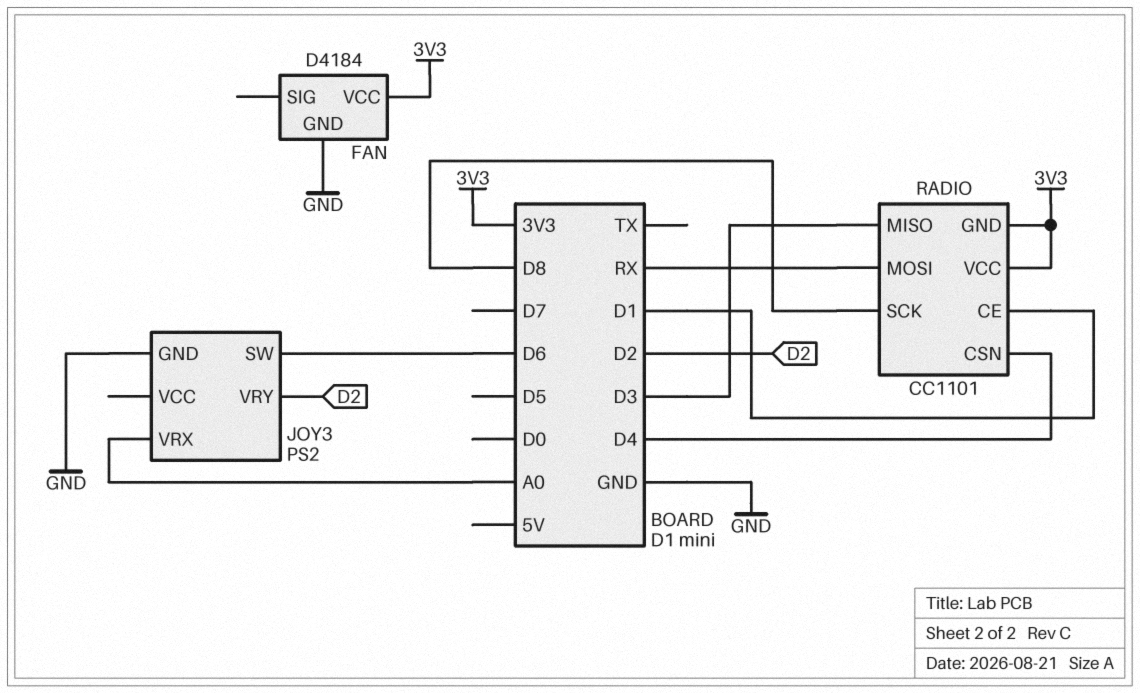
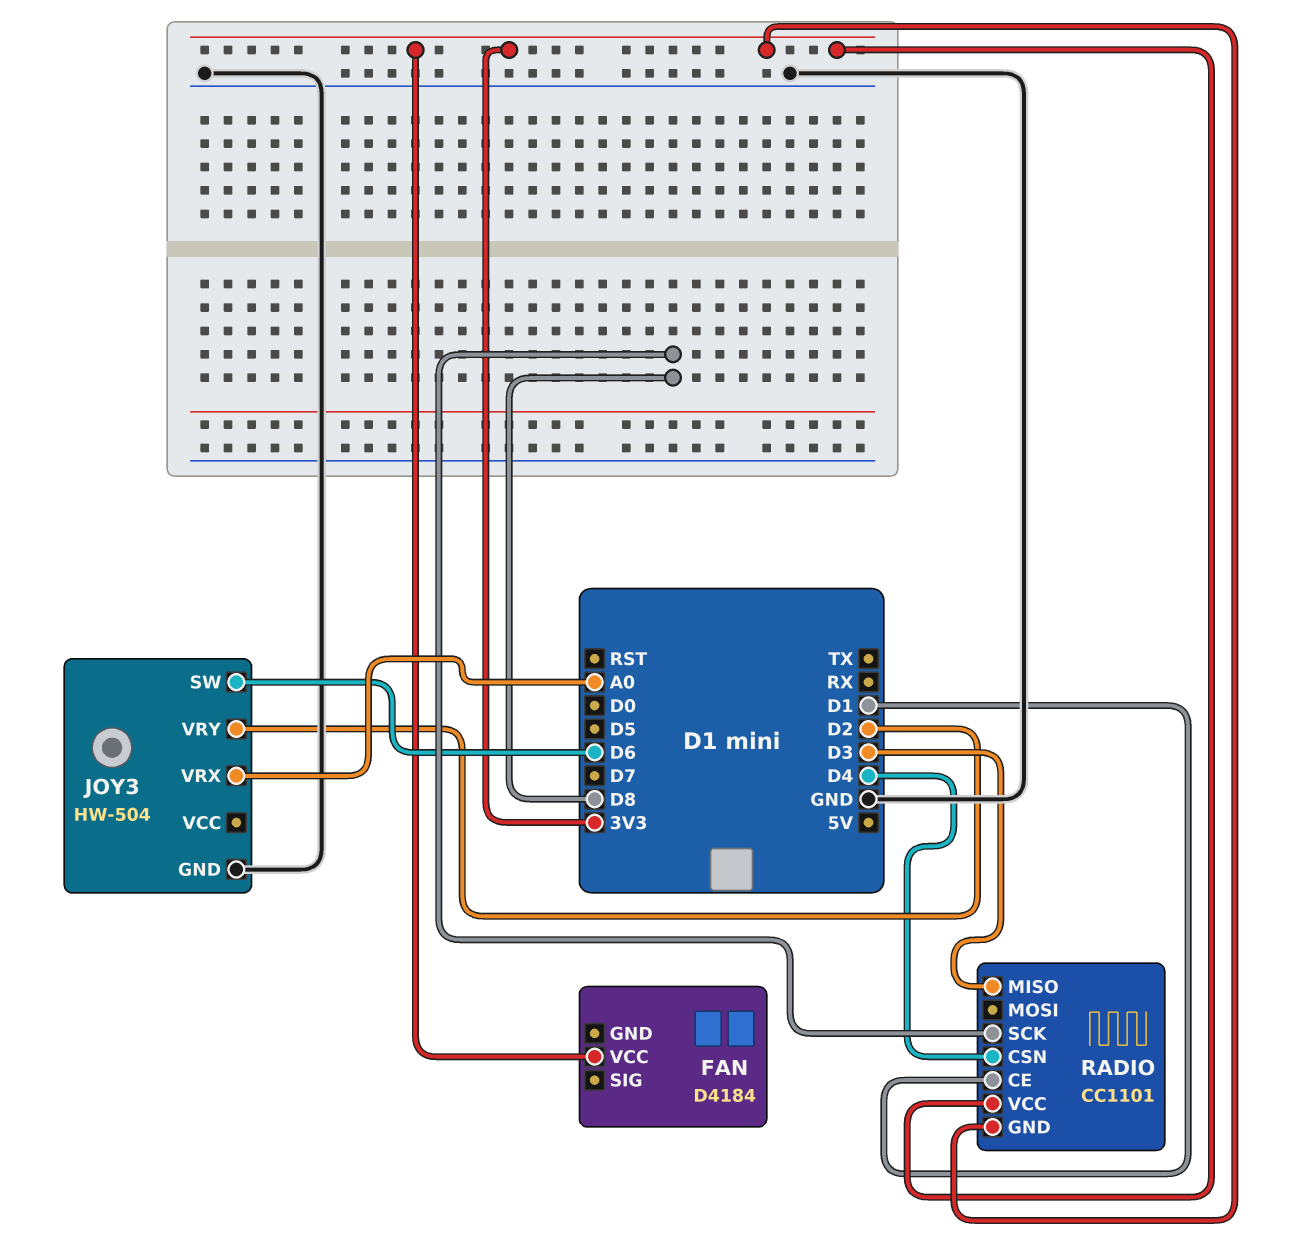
FAN pin GND: GND -> none
JOY3: PS2 -> HW-504
RADIO pin MOSI: RX -> none

